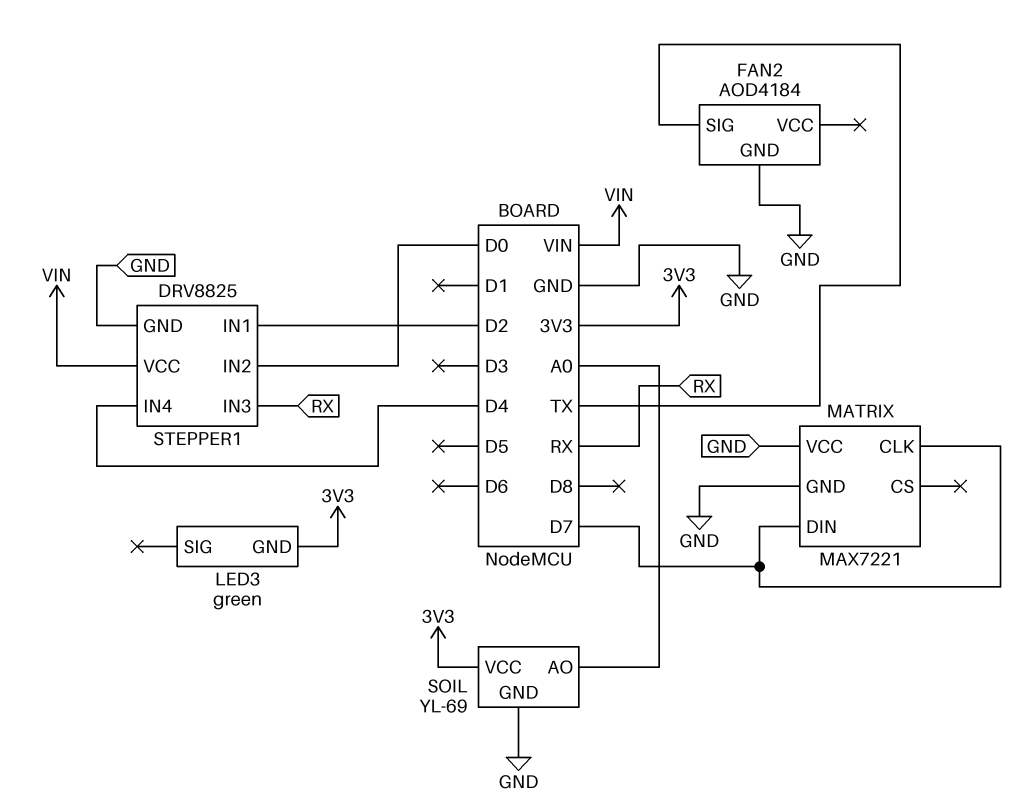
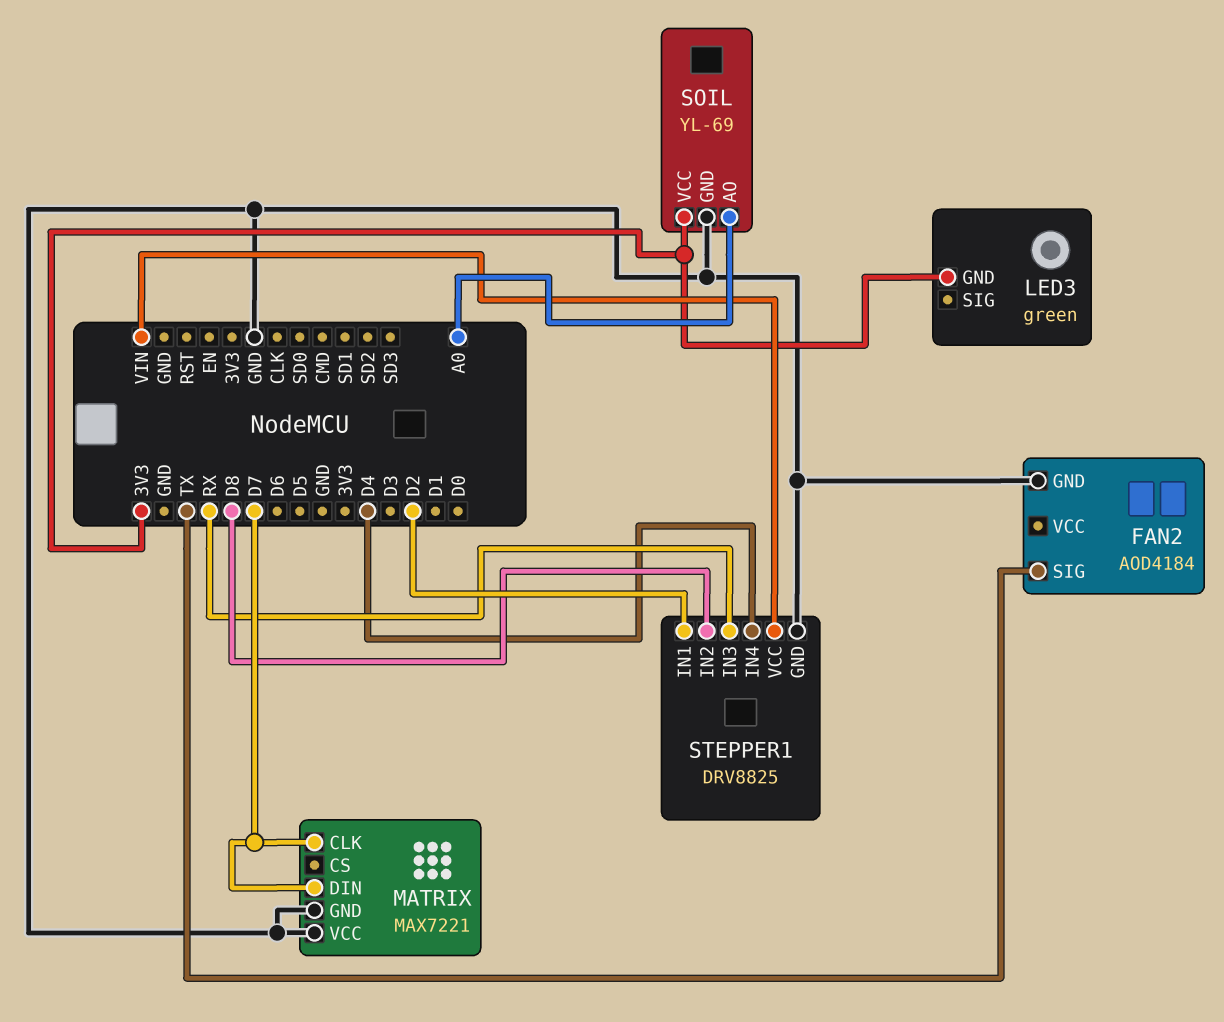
STEPPER1 pin IN2: D0 -> D8

